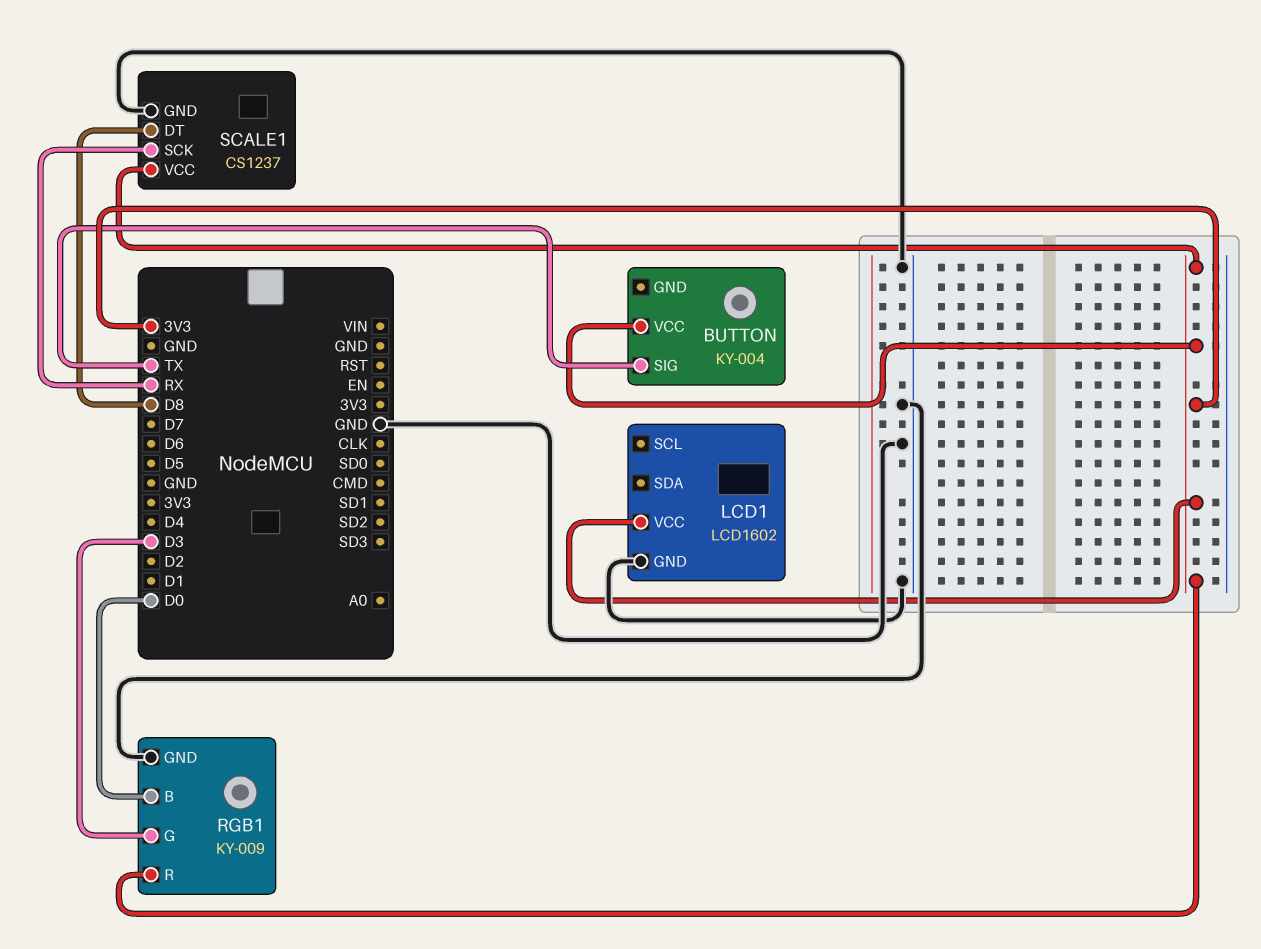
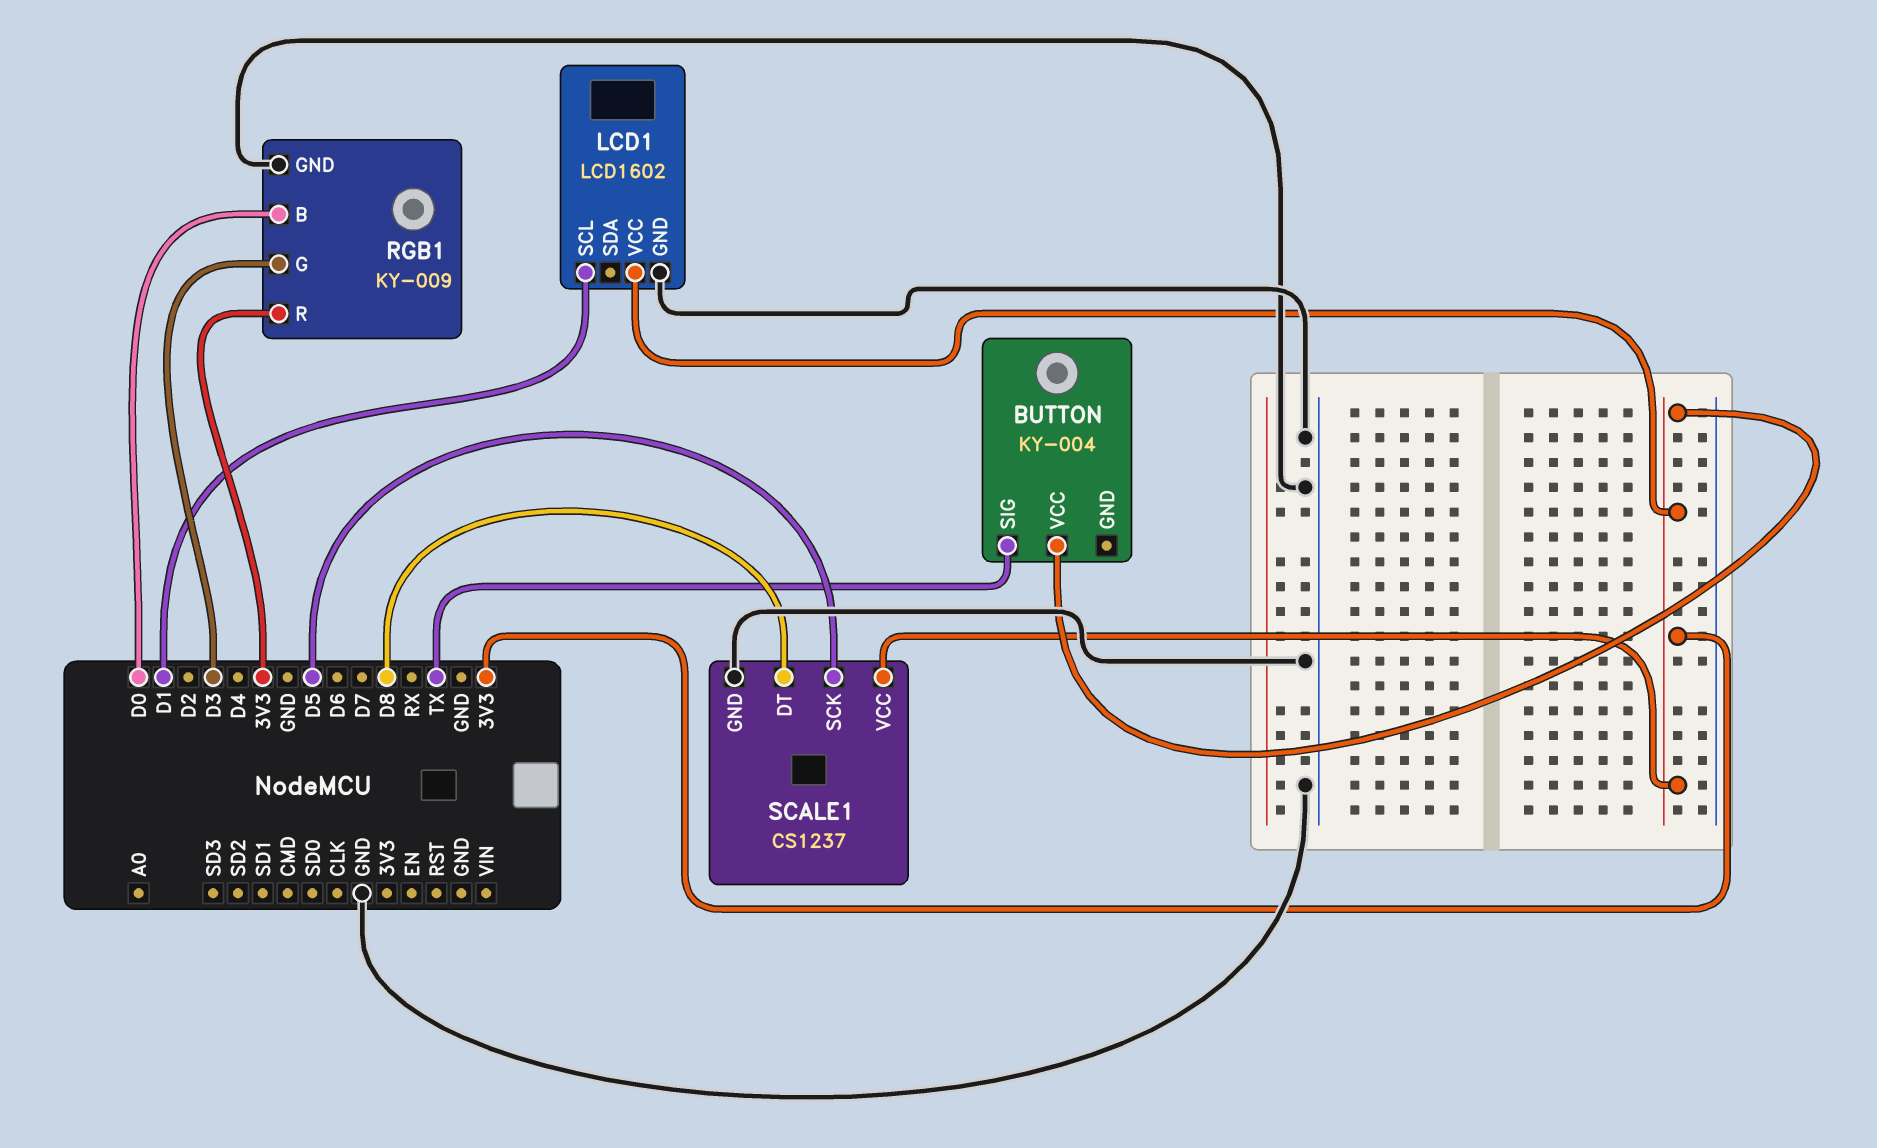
LCD1 pin SCL: none -> D1
SCALE1 pin SCK: RX -> D5

